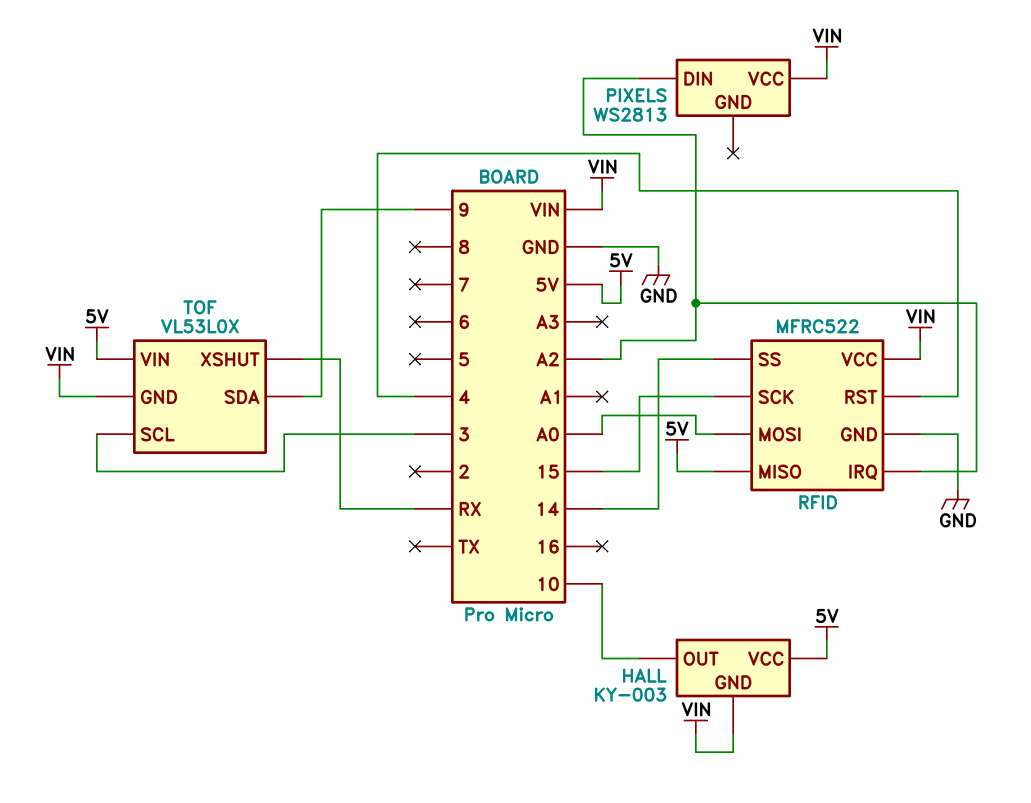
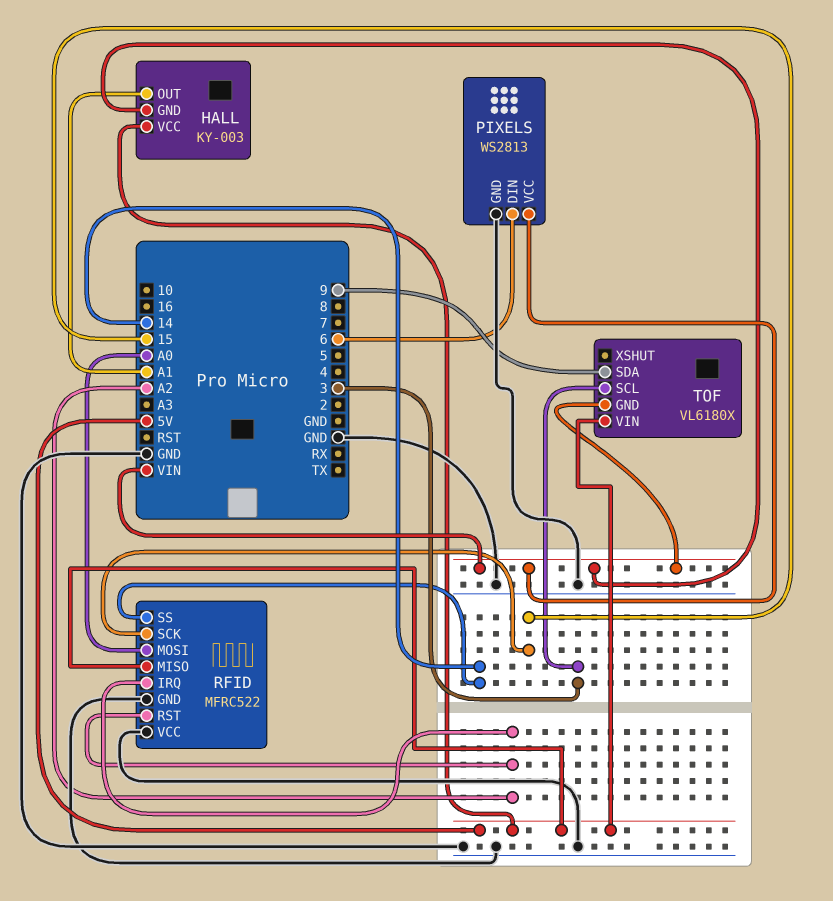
HALL pin OUT: 10 -> A1
PIXELS pin DIN: A2 -> 6
PIXELS pin GND: none -> GND
RFID pin RST: 4 -> A2
RFID pin VCC: VIN -> GND
TOF: VL53L0X -> VL6180X
TOF pin XSHUT: RX -> none

